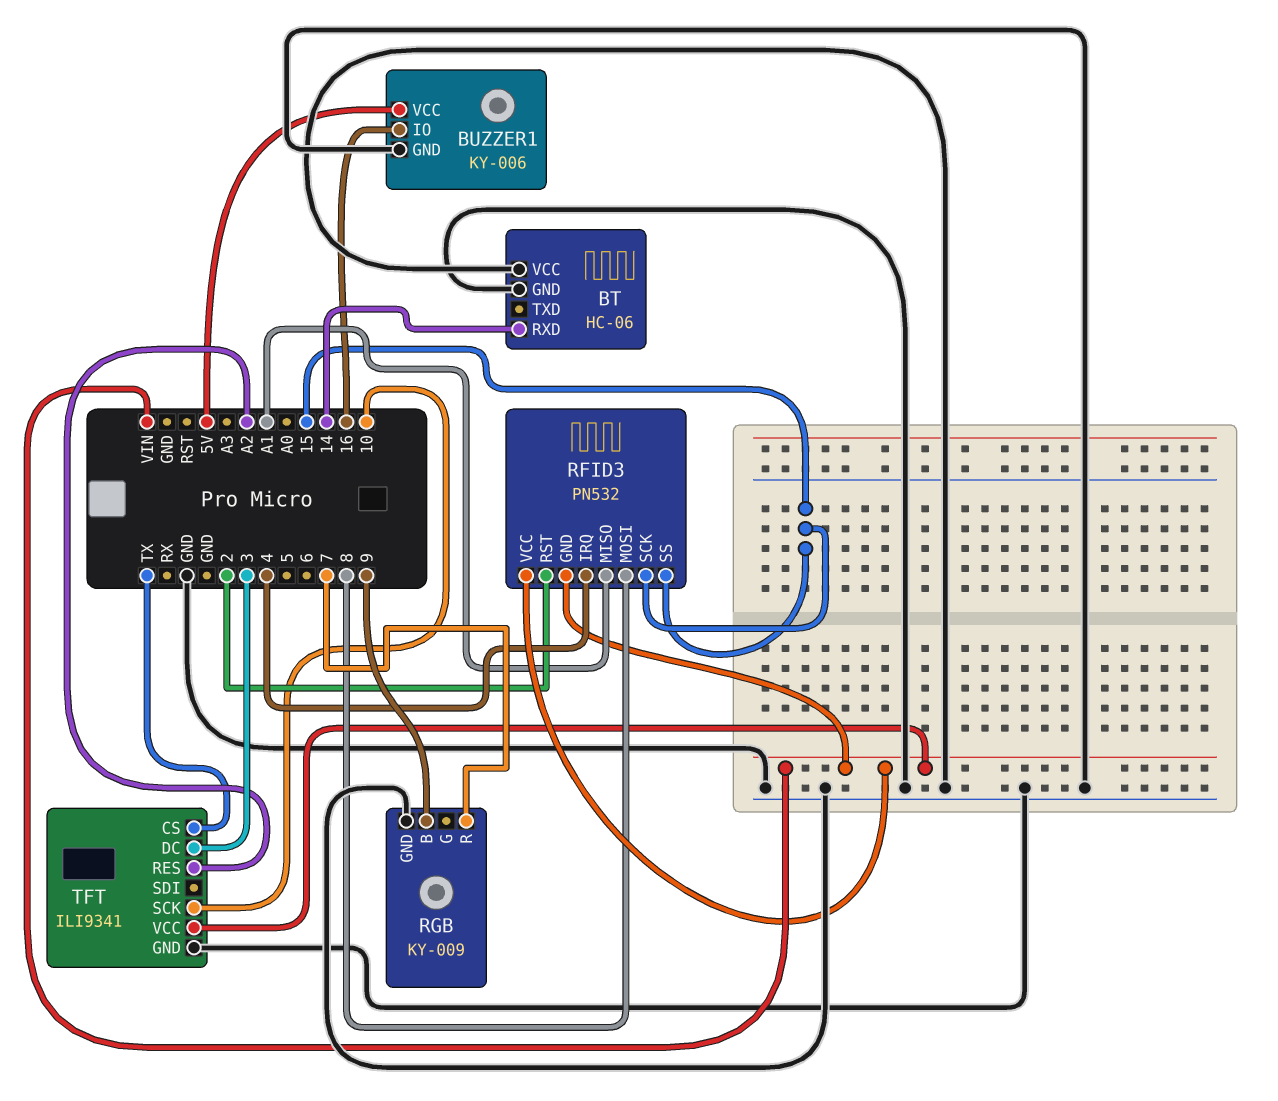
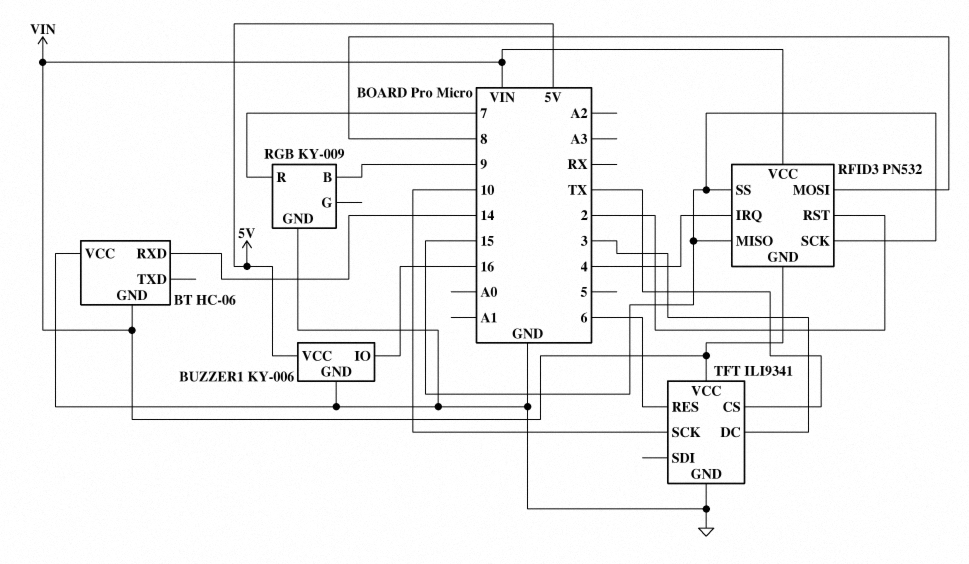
BT pin GND: GND -> VIN
RFID3 pin MISO: A1 -> 15
TFT pin RES: A2 -> 6

